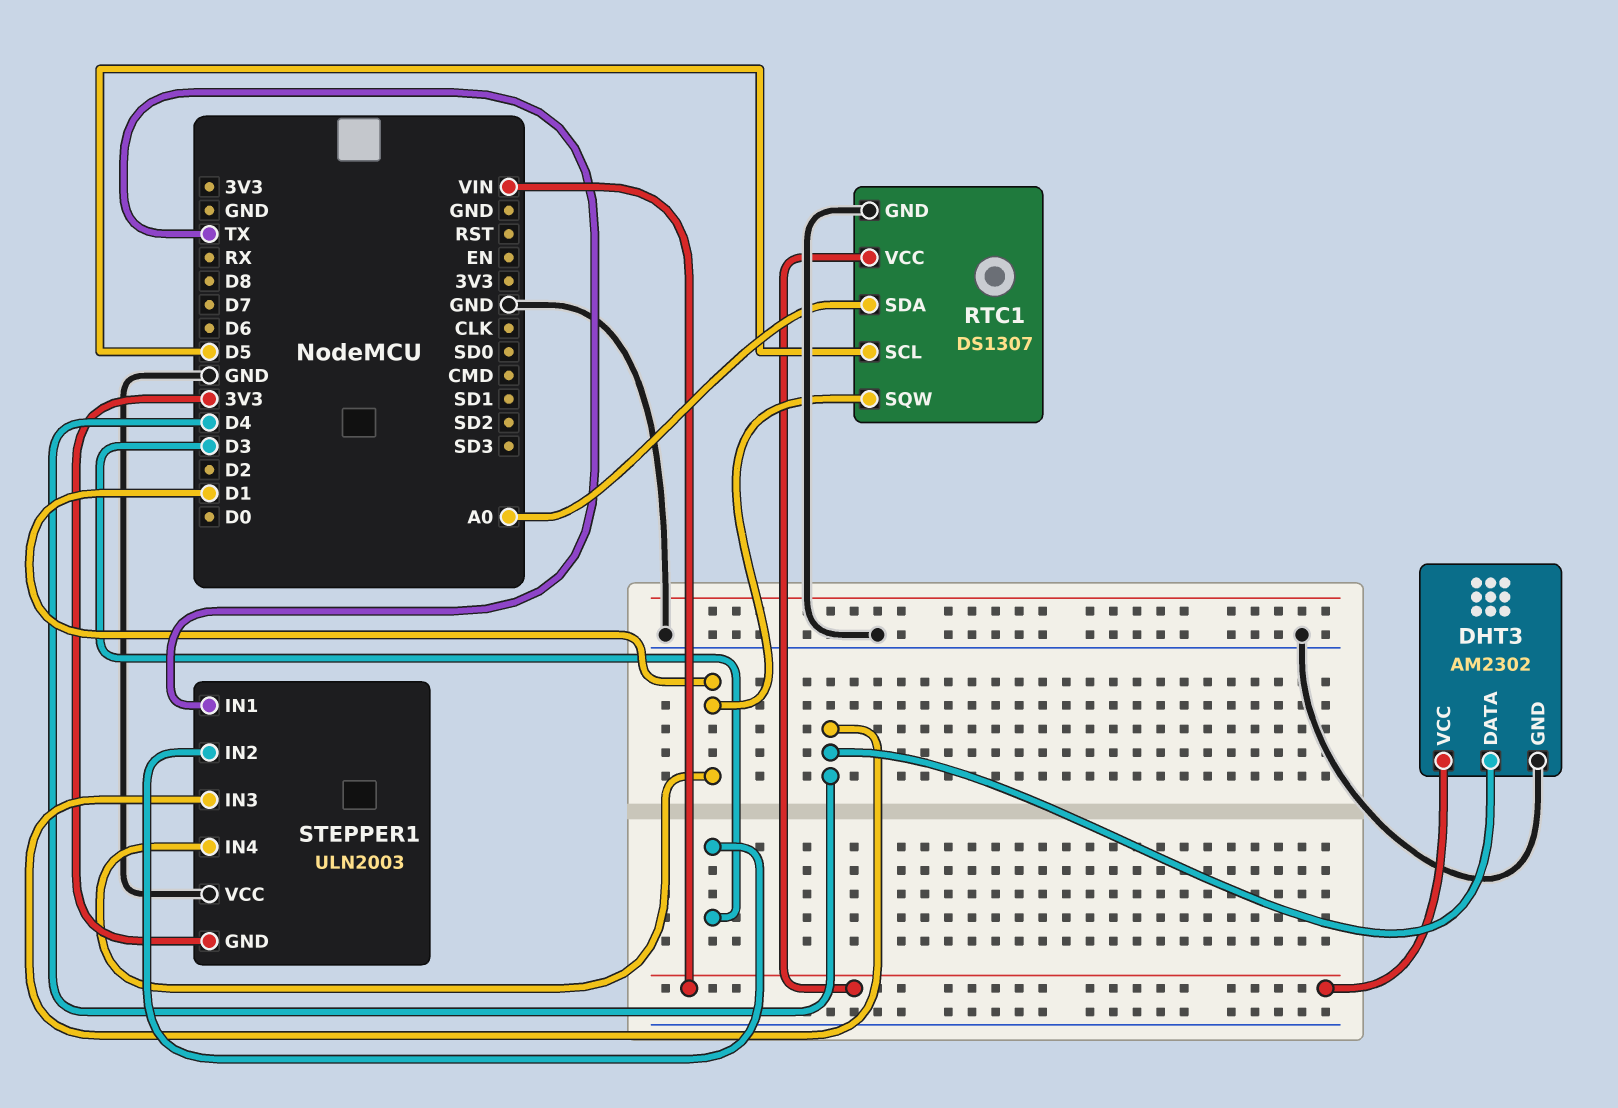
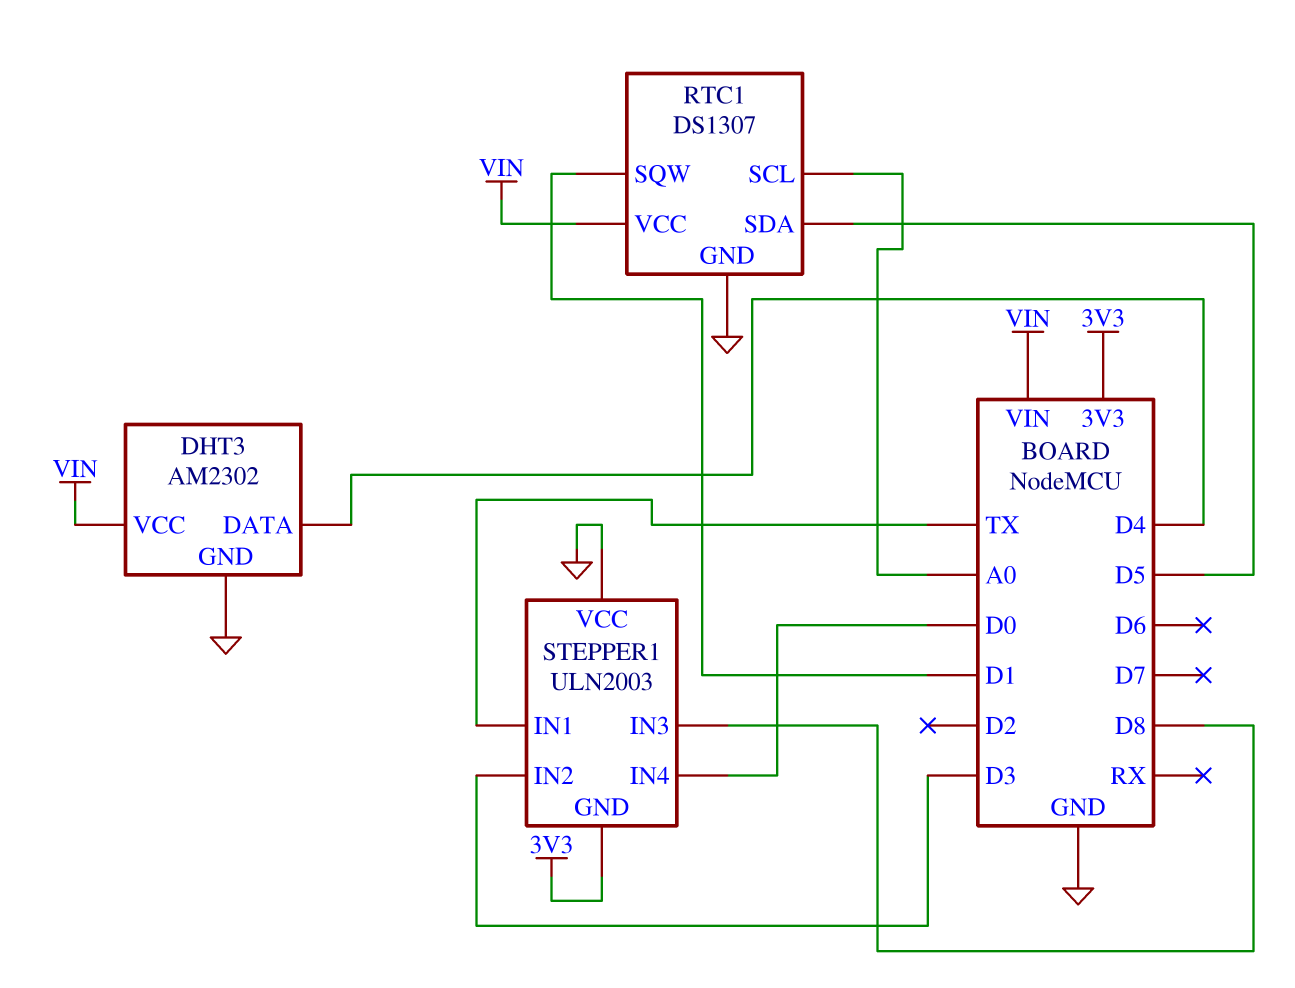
RTC1 pin SCL: D5 -> A0
RTC1 pin SDA: A0 -> D5
STEPPER1 pin IN3: D4 -> D8
STEPPER1 pin IN4: D1 -> D0

